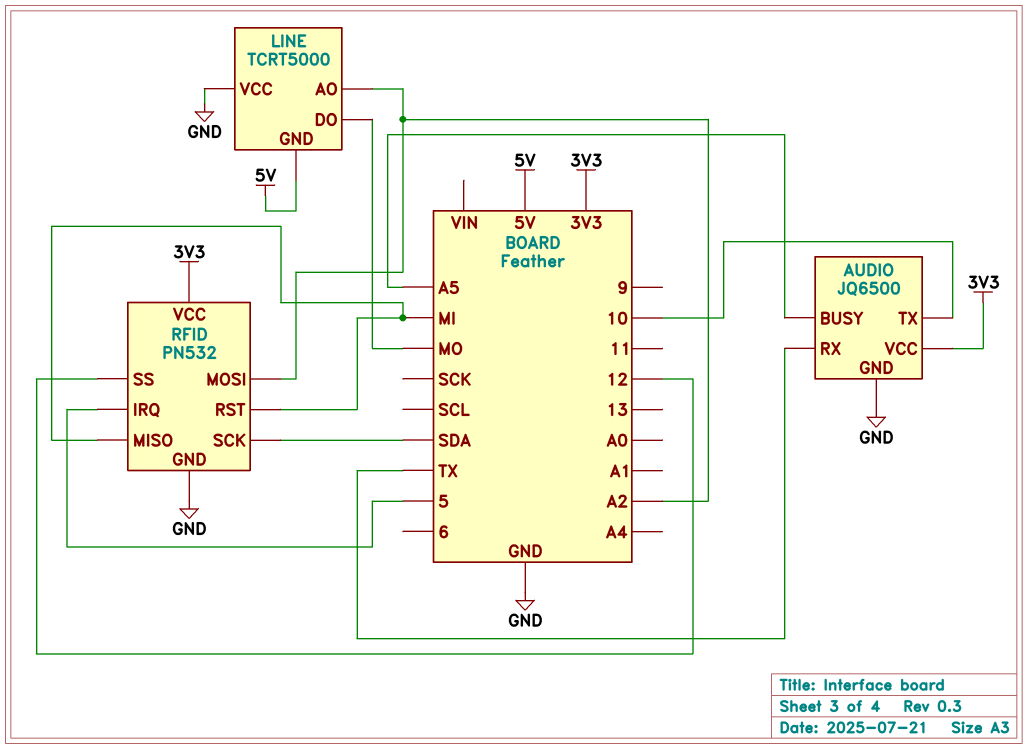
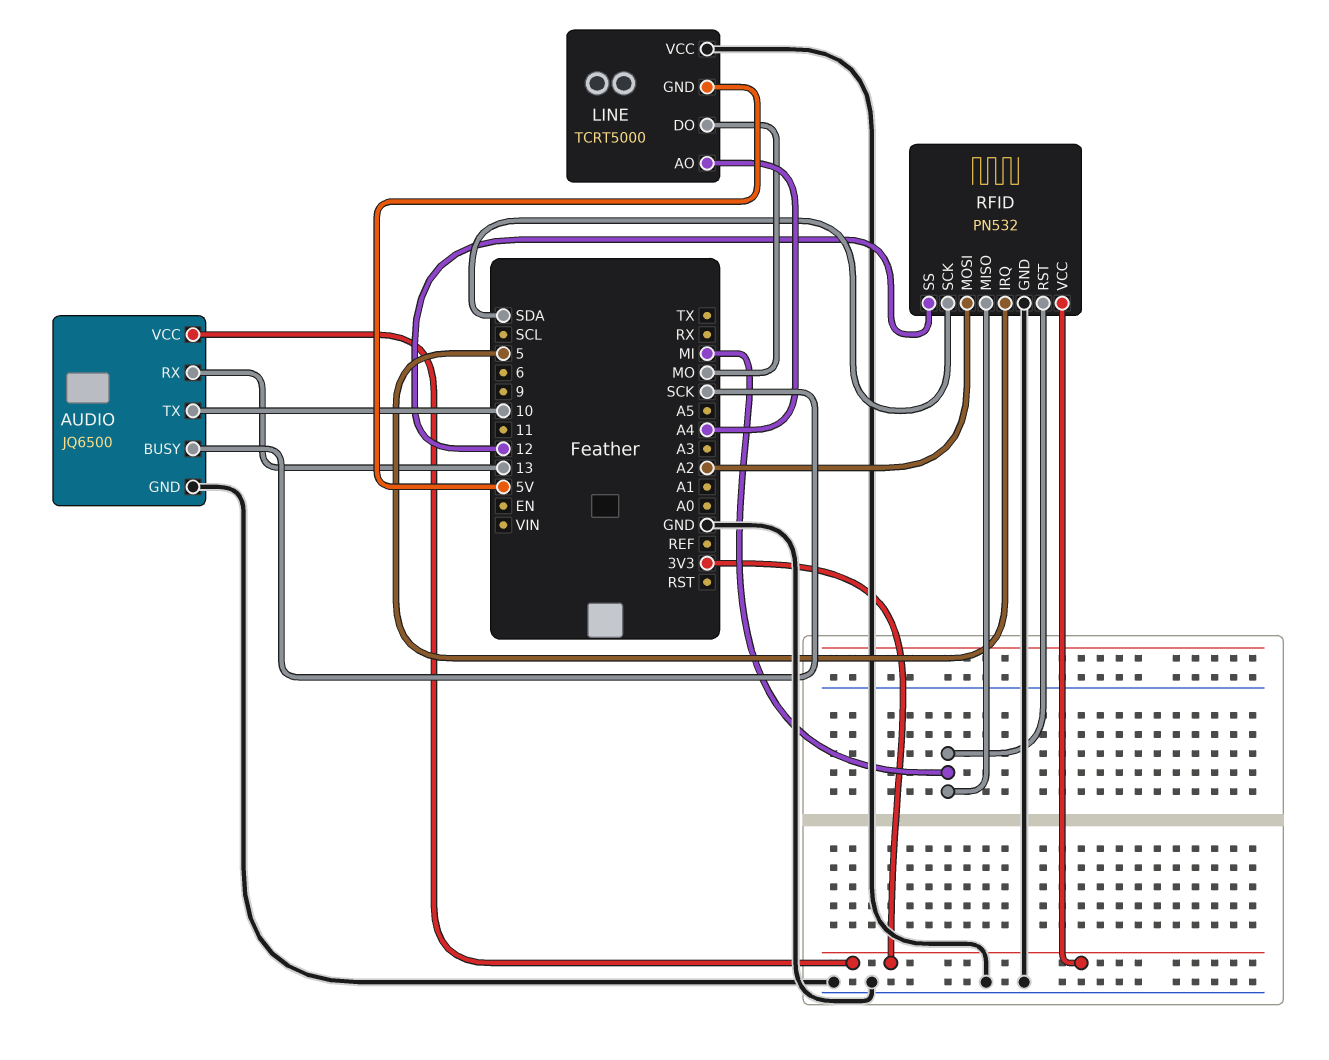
AUDIO pin BUSY: A5 -> SCK
AUDIO pin RX: TX -> 13
LINE pin AO: A2 -> A4

